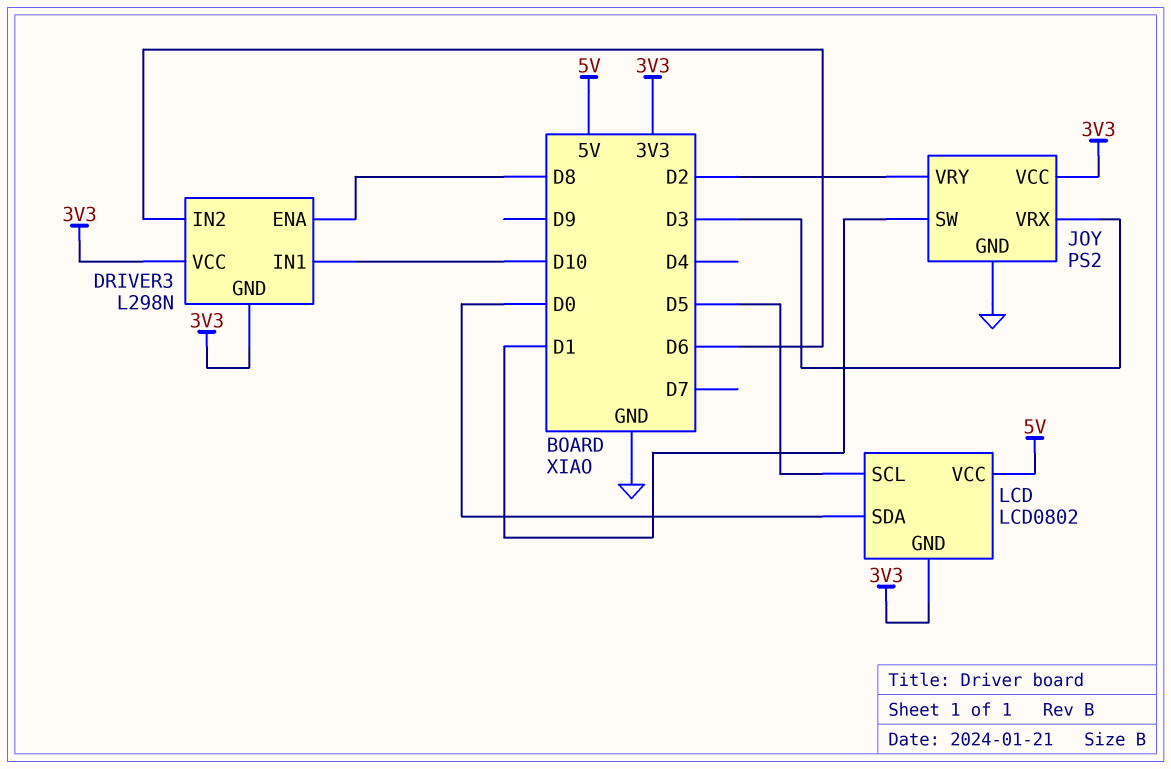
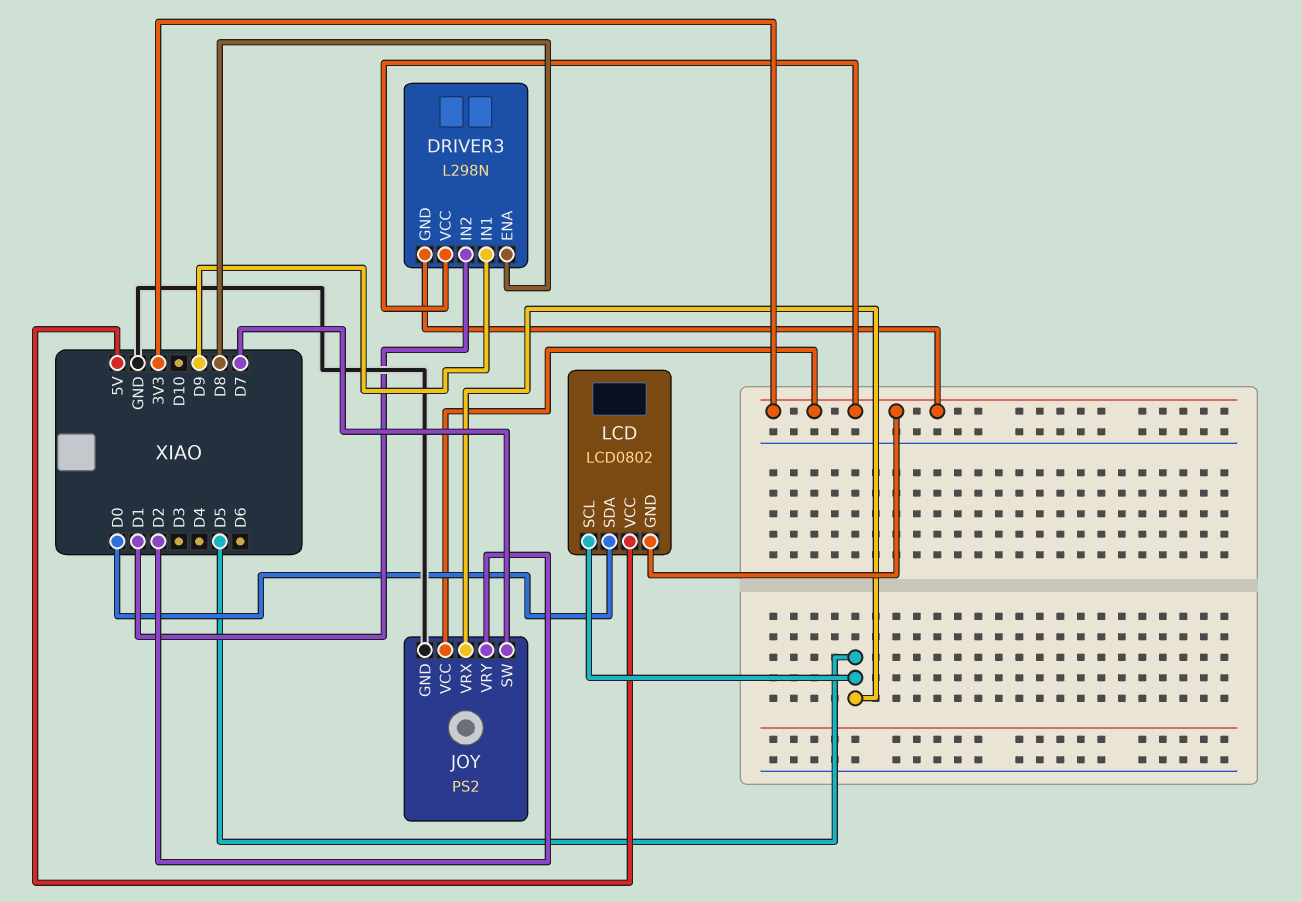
DRIVER3 pin IN1: D10 -> D9
DRIVER3 pin IN2: D6 -> D1
JOY pin SW: D1 -> D7
JOY pin VRX: D3 -> D5

